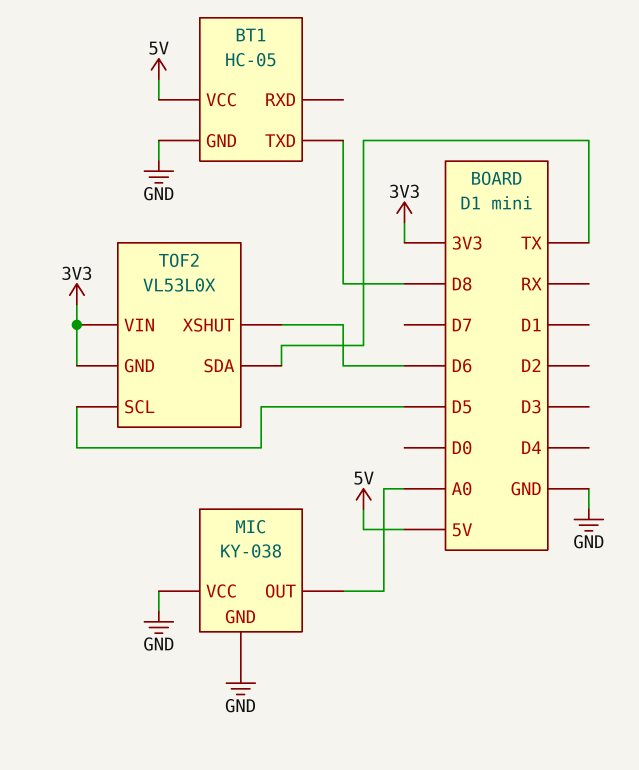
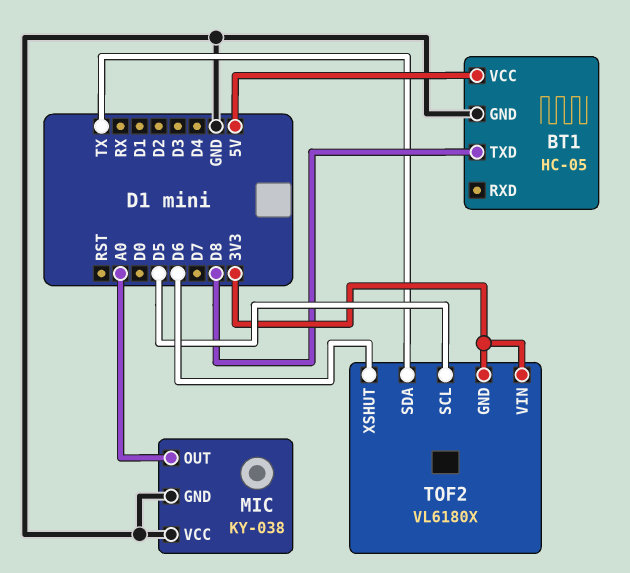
TOF2: VL53L0X -> VL6180X

